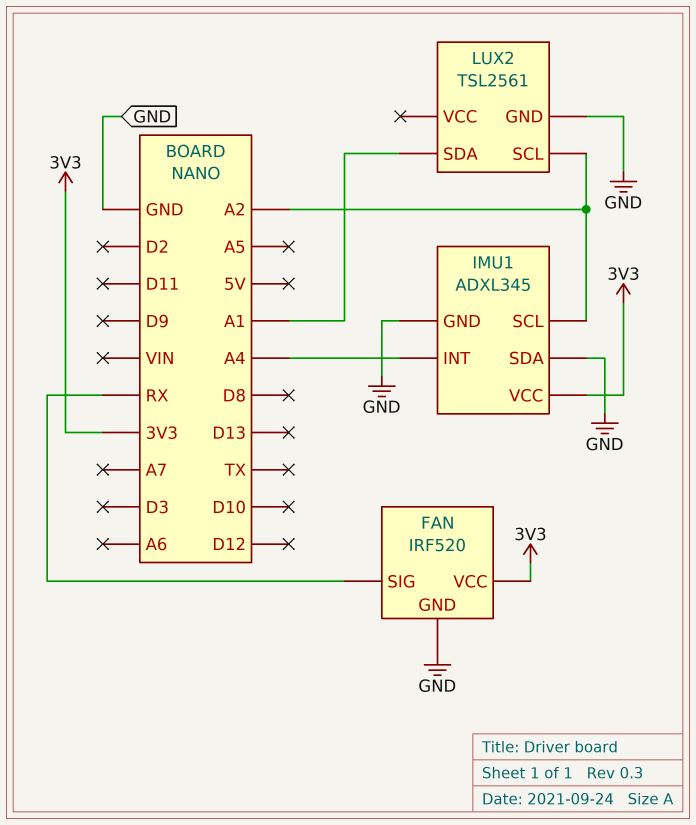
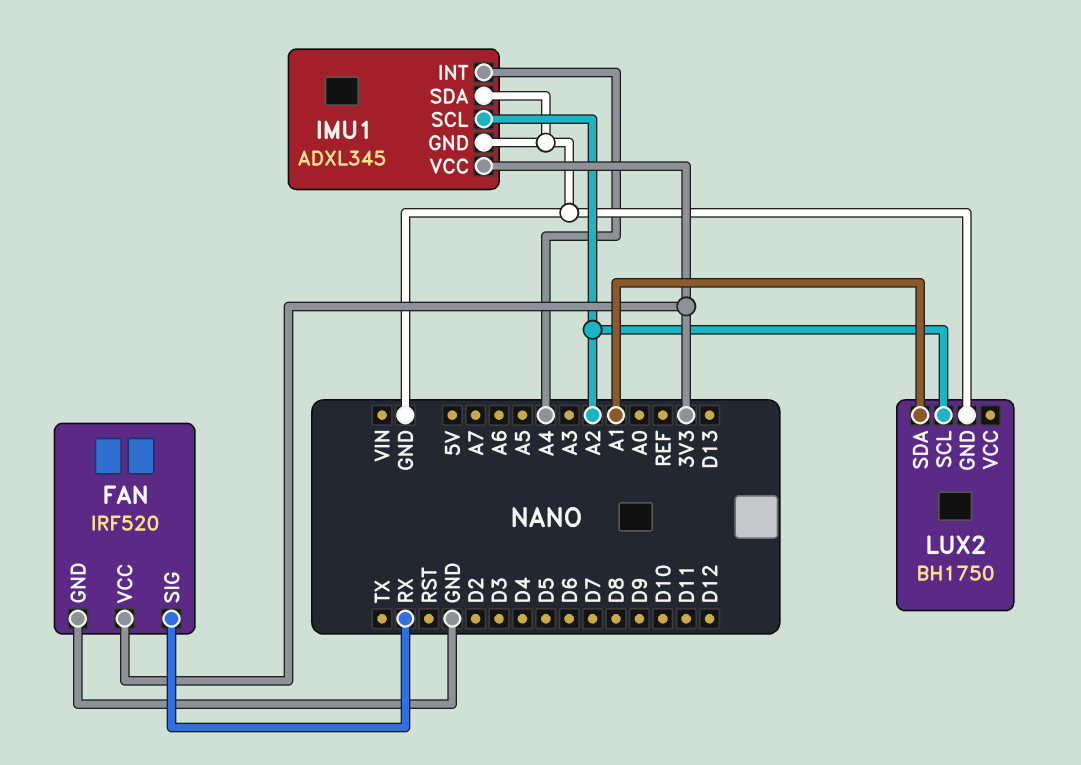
LUX2: TSL2561 -> BH1750

